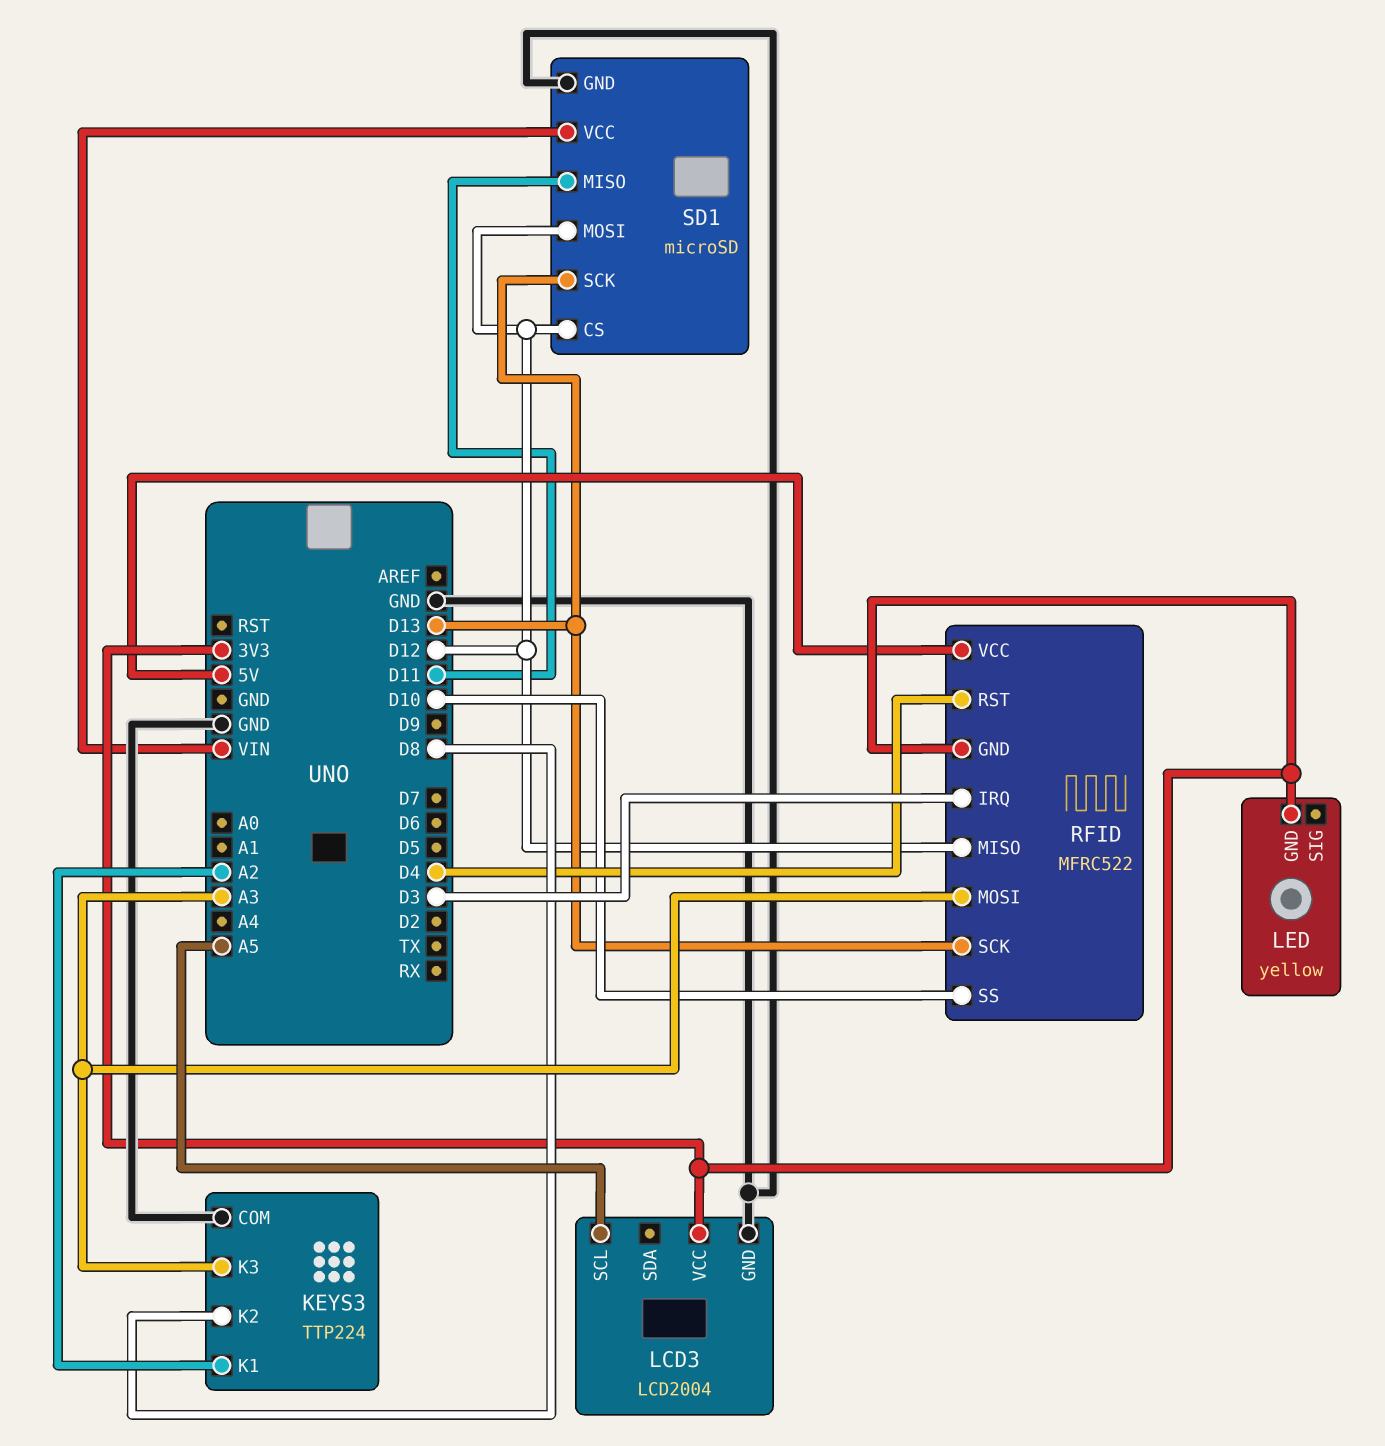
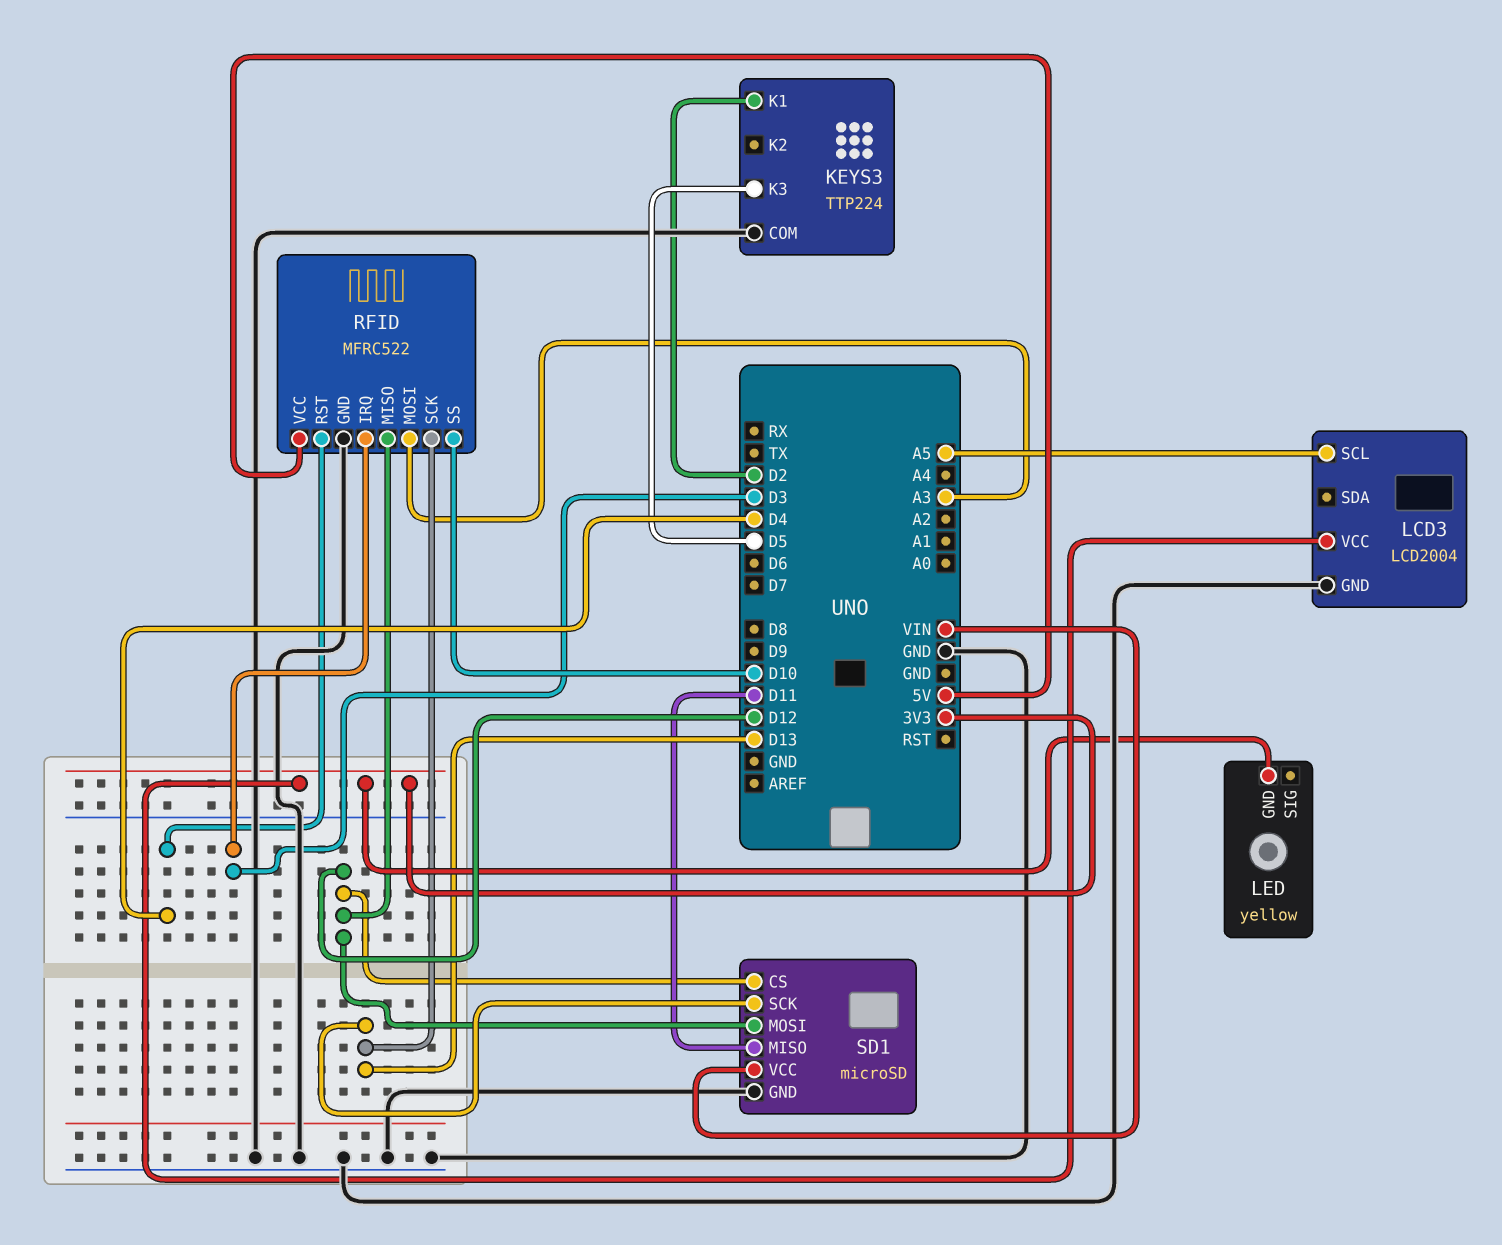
KEYS3 pin K1: A2 -> D2
KEYS3 pin K2: D8 -> none
KEYS3 pin K3: A3 -> D5
RFID pin GND: 3V3 -> GND

